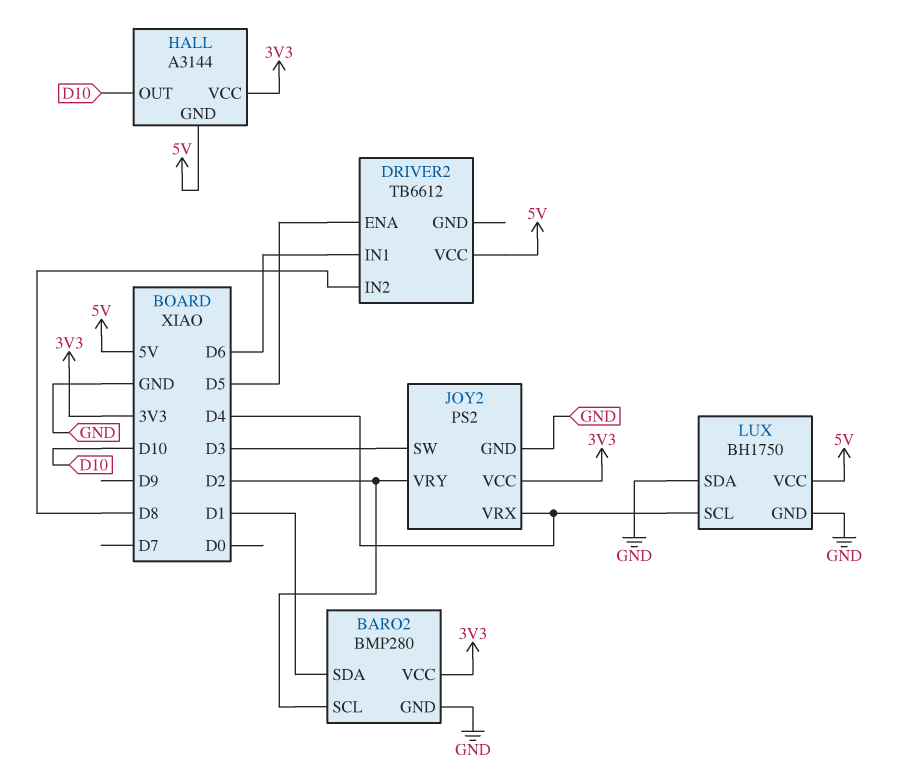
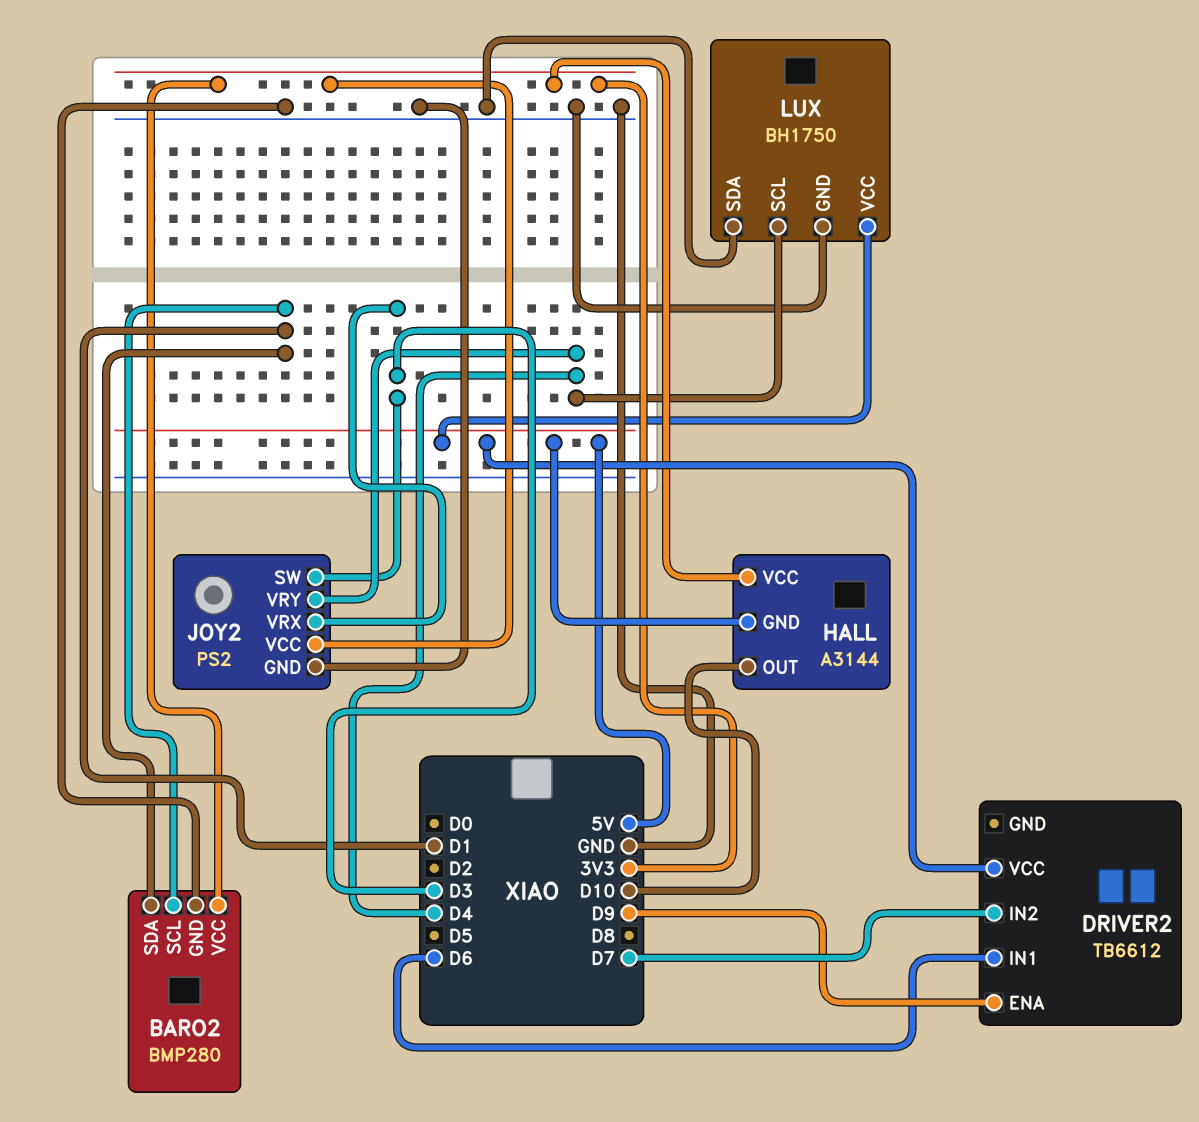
BARO2 pin SCL: D2 -> D1
DRIVER2 pin ENA: D5 -> D9
DRIVER2 pin IN2: D8 -> D7
JOY2 pin VRX: D4 -> D3
JOY2 pin VRY: D2 -> D4

